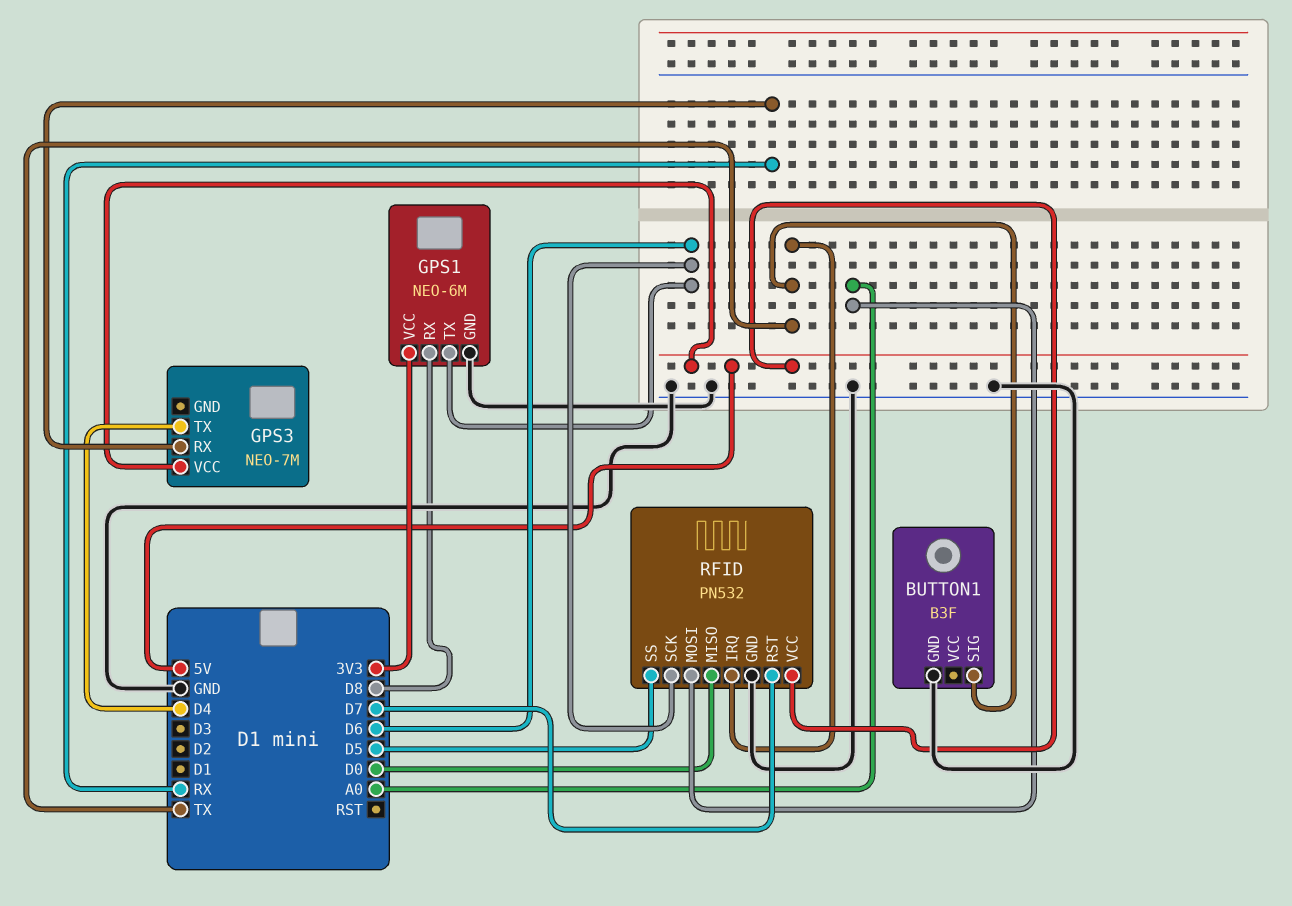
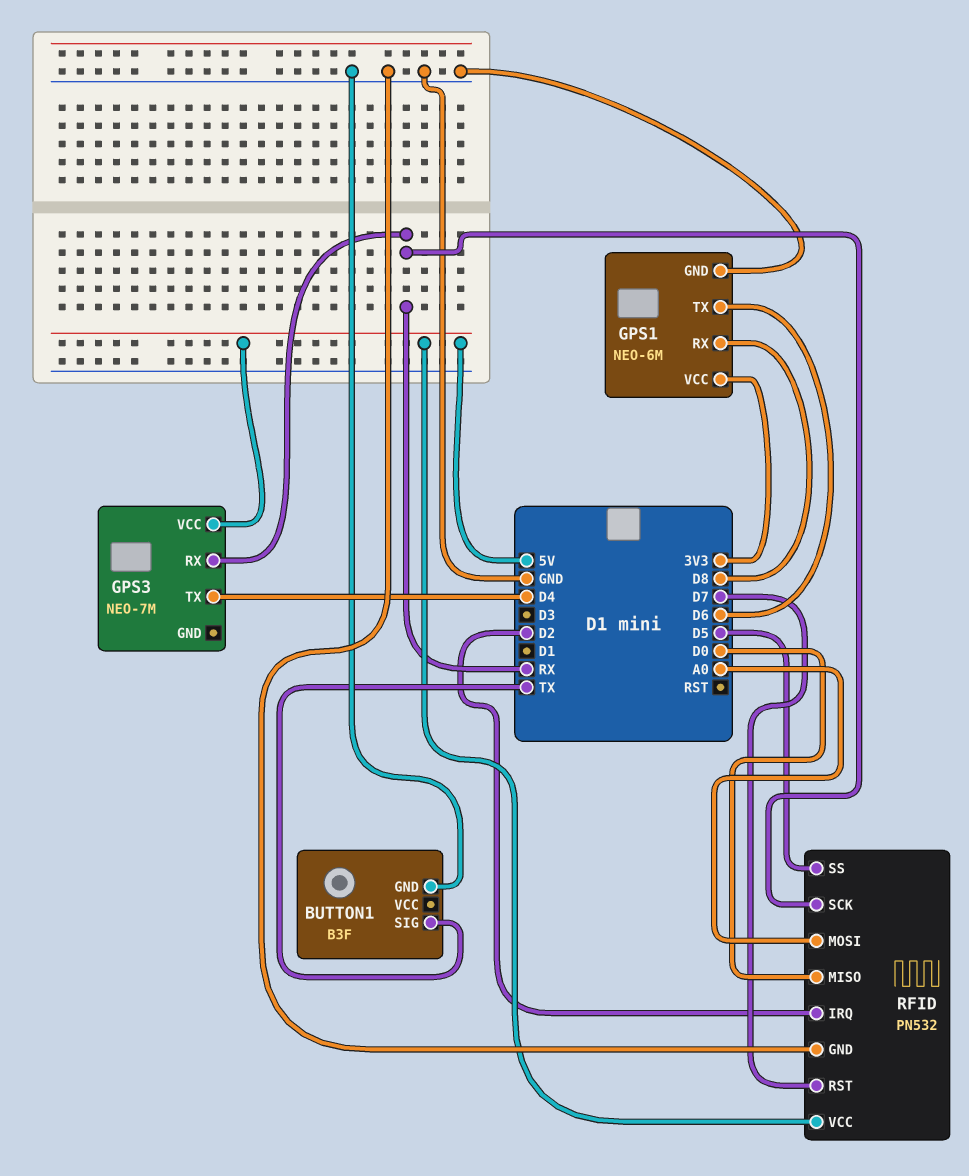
RFID pin IRQ: TX -> D2
RFID pin SCK: D6 -> RX

